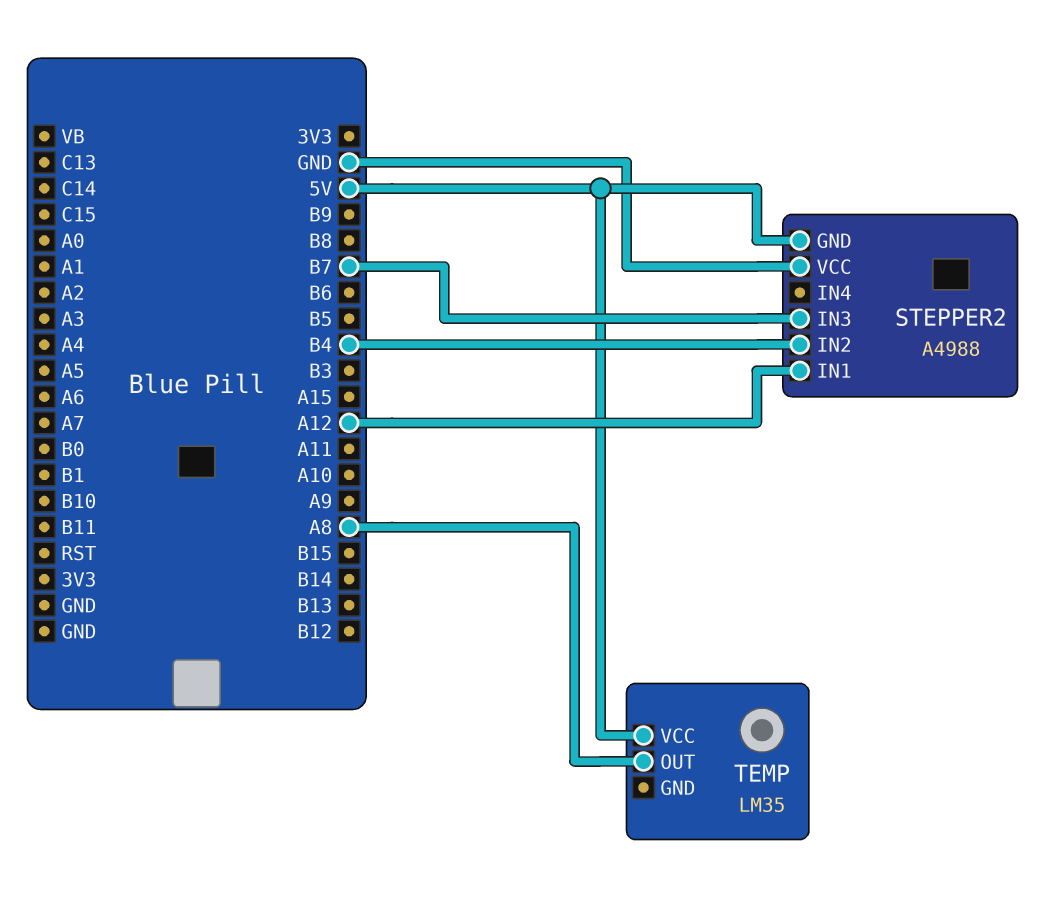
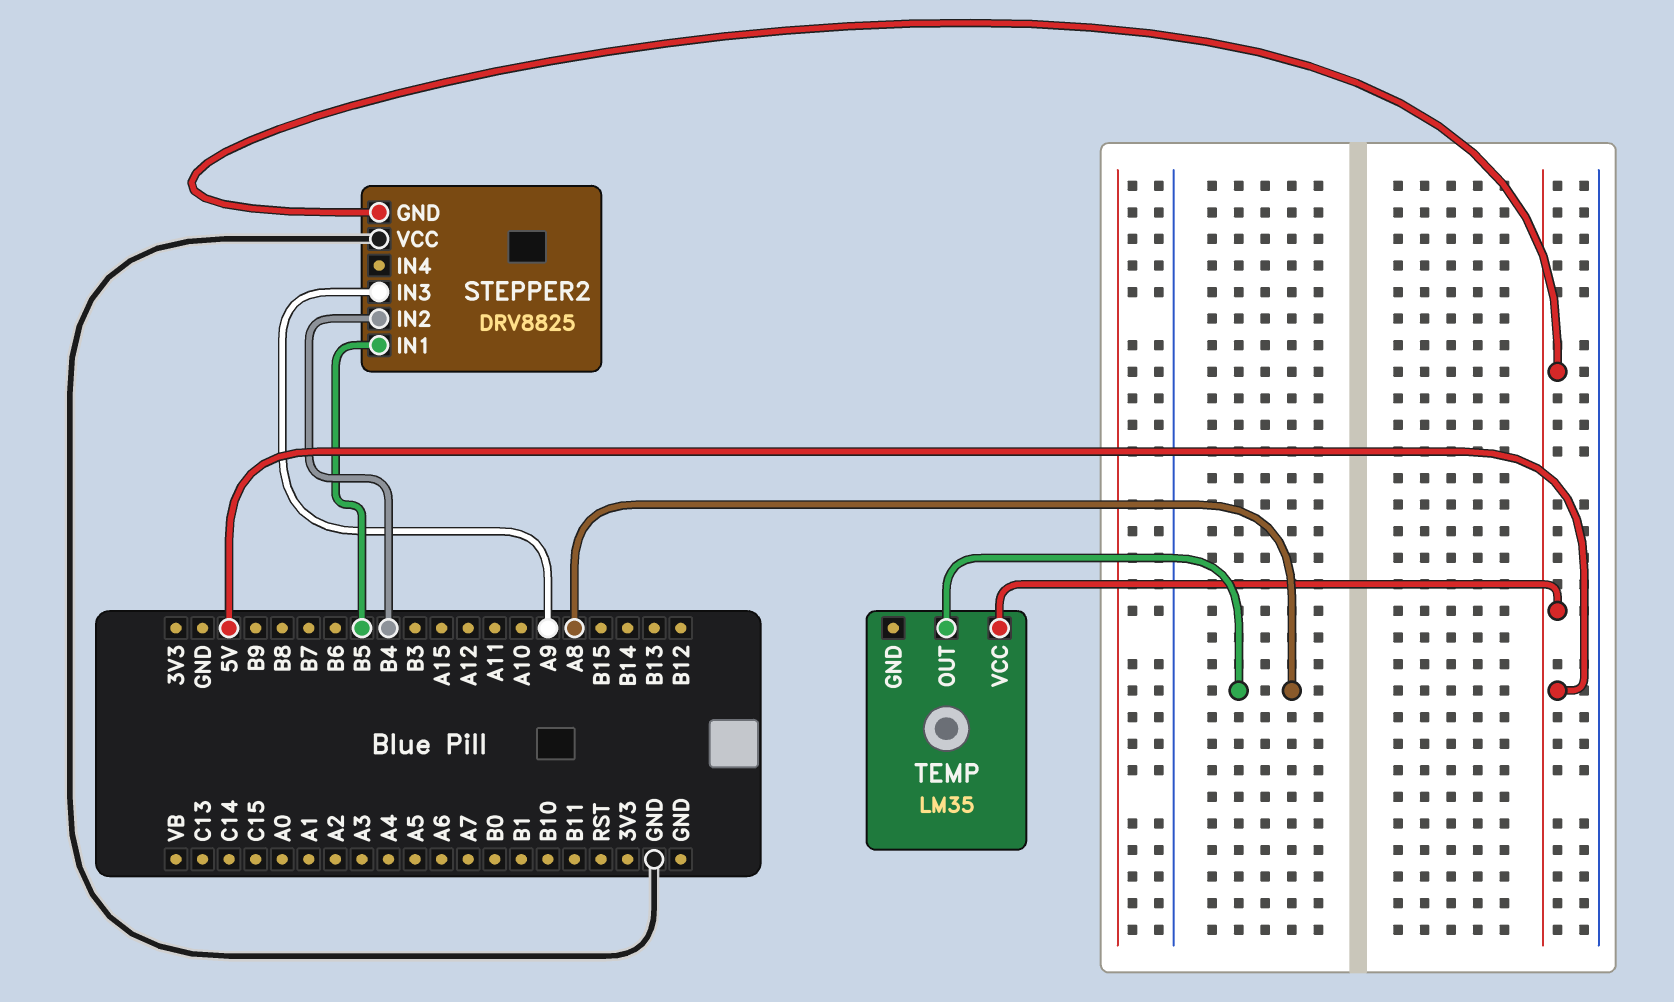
STEPPER2: A4988 -> DRV8825
STEPPER2 pin IN1: A12 -> B5
STEPPER2 pin IN3: B7 -> A9

